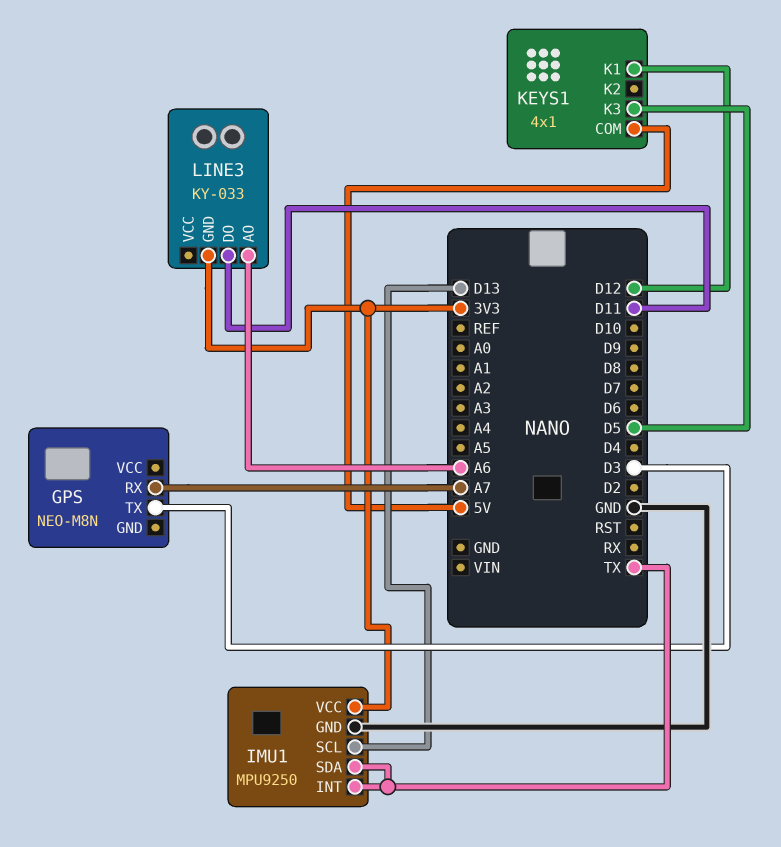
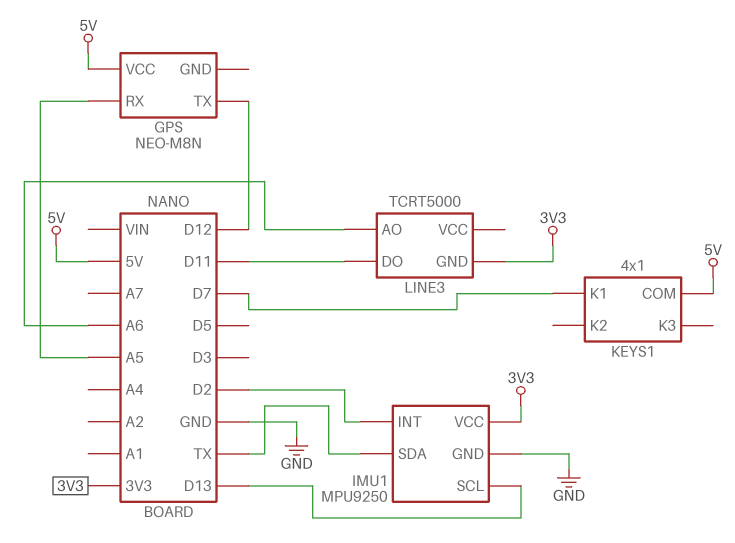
GPS pin RX: A7 -> A5
GPS pin TX: D3 -> D12
GPS pin VCC: none -> 5V
IMU1 pin INT: TX -> D2
KEYS1 pin K1: D12 -> D7
KEYS1 pin K3: D5 -> none
LINE3: KY-033 -> TCRT5000

